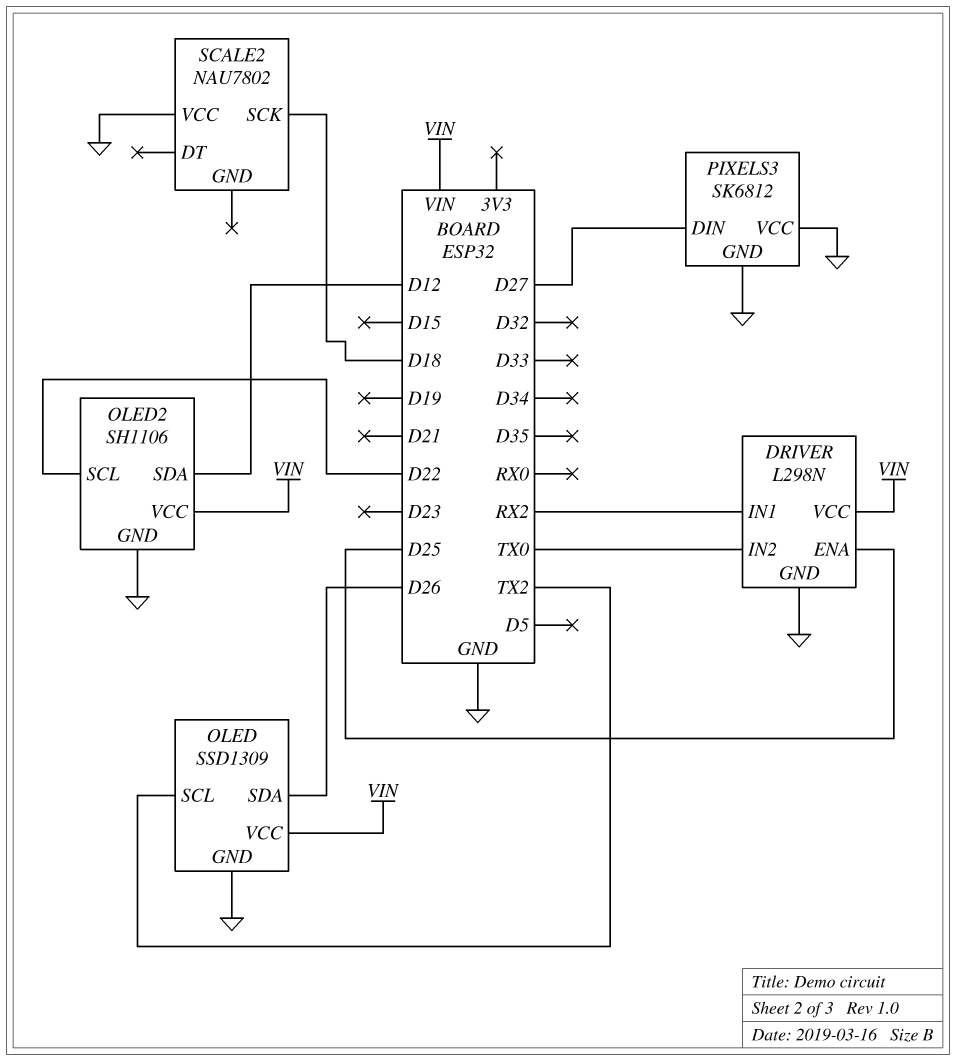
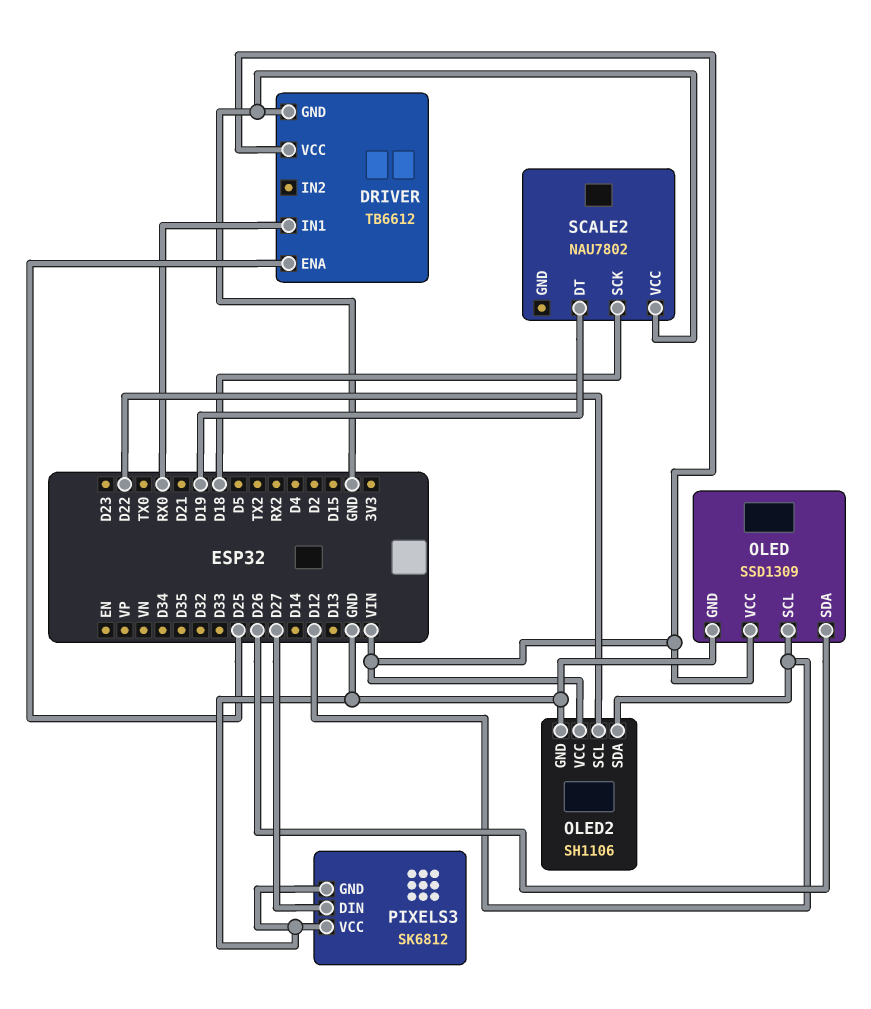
DRIVER: L298N -> TB6612
DRIVER pin IN1: RX2 -> RX0
DRIVER pin IN2: TX0 -> none
OLED pin SCL: TX2 -> D12
SCALE2 pin DT: none -> D19

